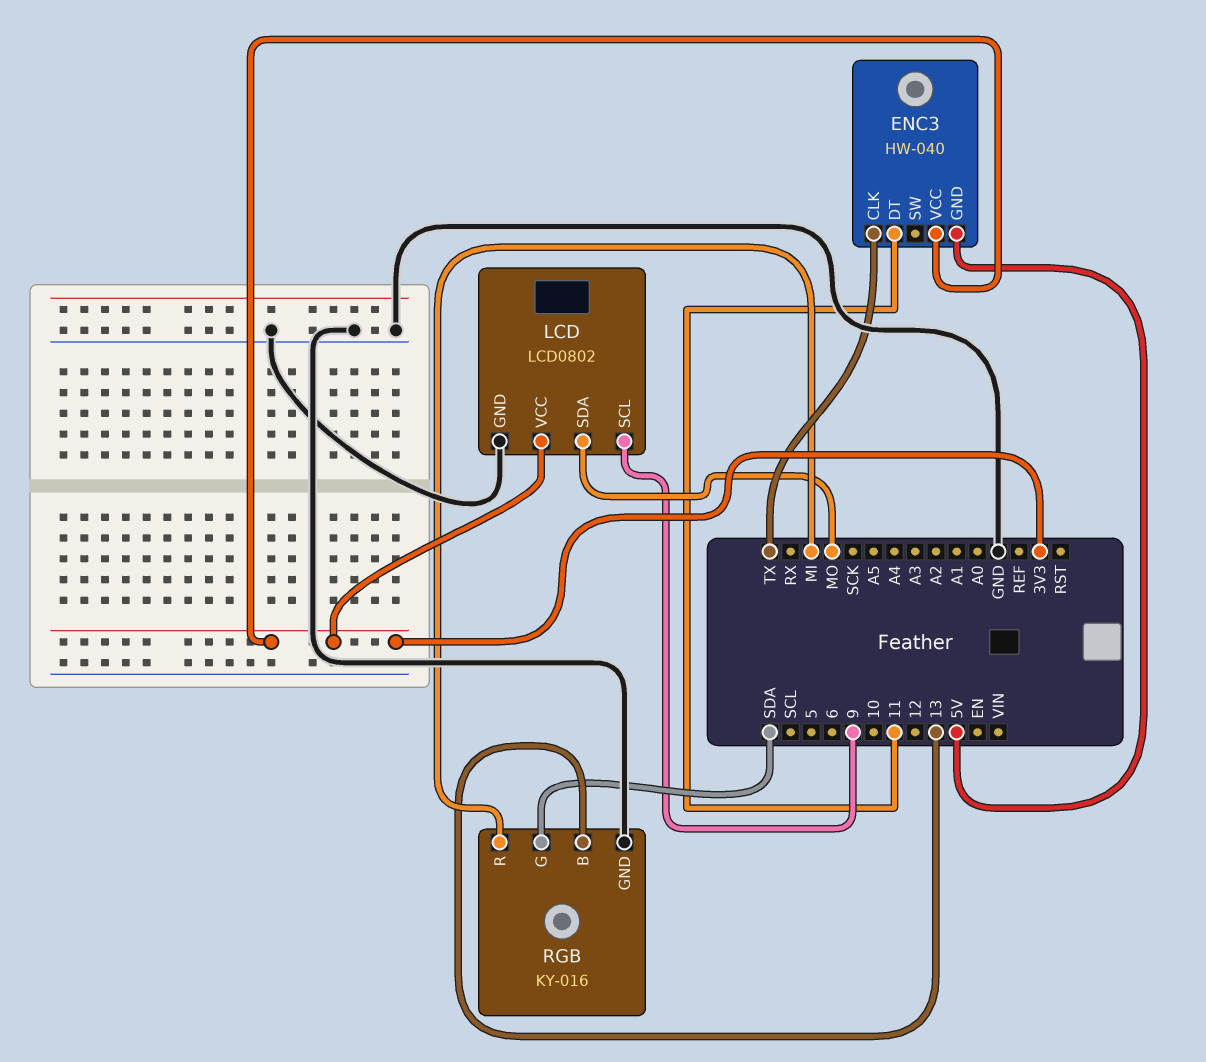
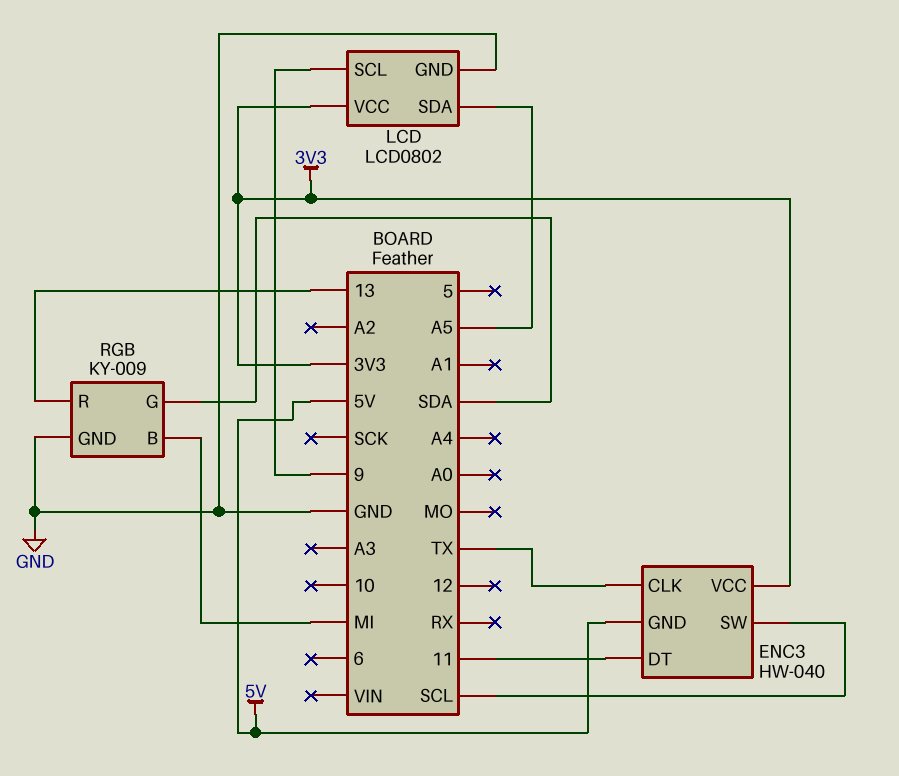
ENC3 pin SW: none -> SCL
LCD pin SDA: MO -> A5
RGB: KY-016 -> KY-009
RGB pin B: 13 -> MI
RGB pin R: MI -> 13

